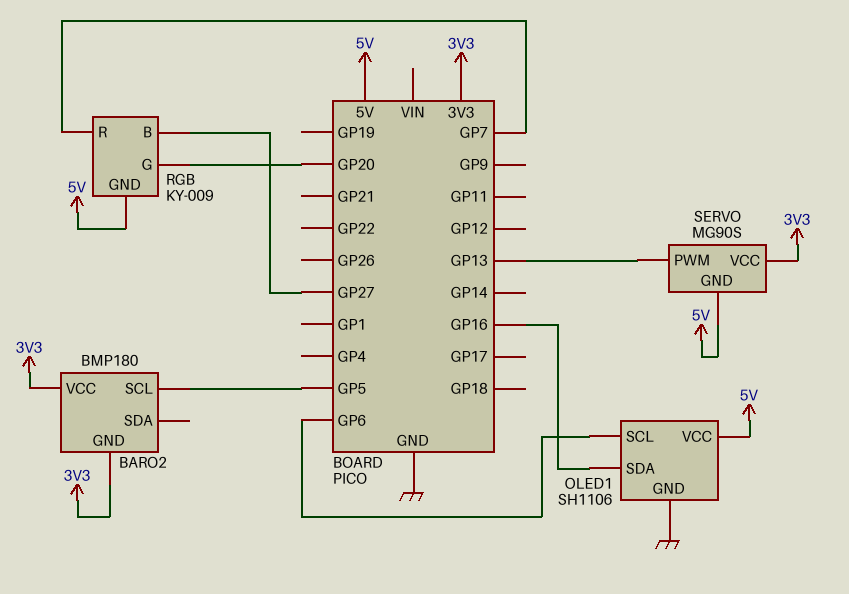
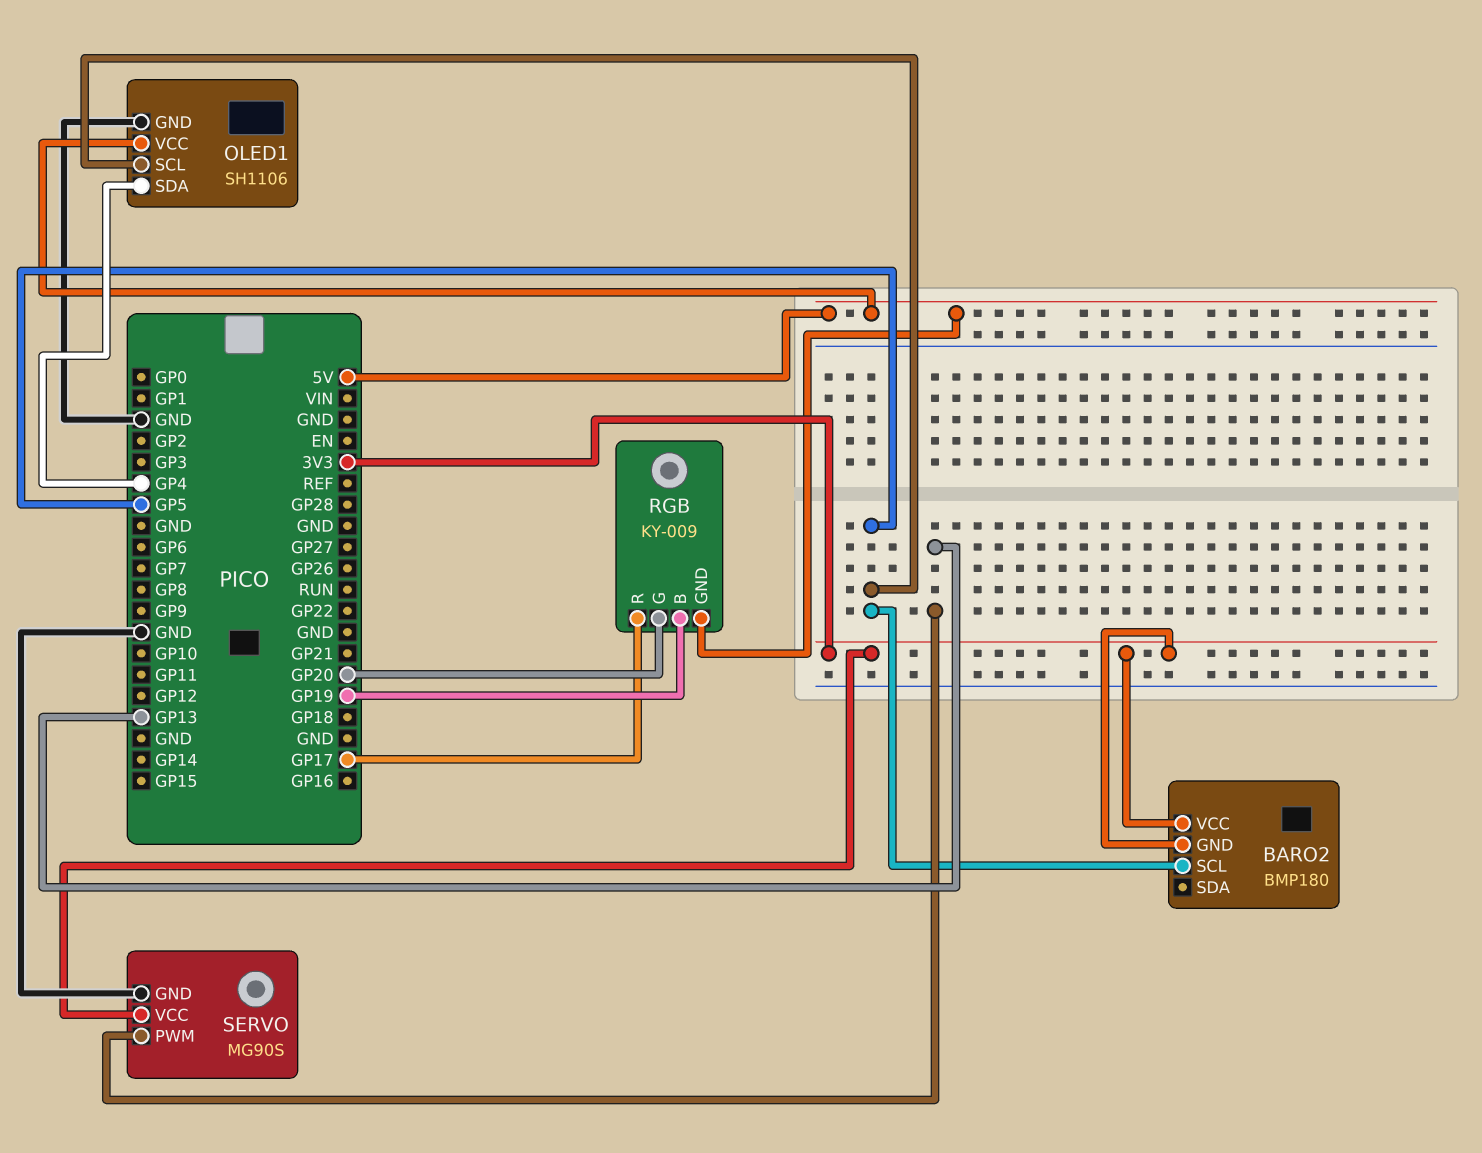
OLED1 pin SCL: GP6 -> GP5
OLED1 pin SDA: GP16 -> GP4
RGB pin B: GP27 -> GP19
RGB pin R: GP7 -> GP17
SERVO pin GND: 5V -> GND

